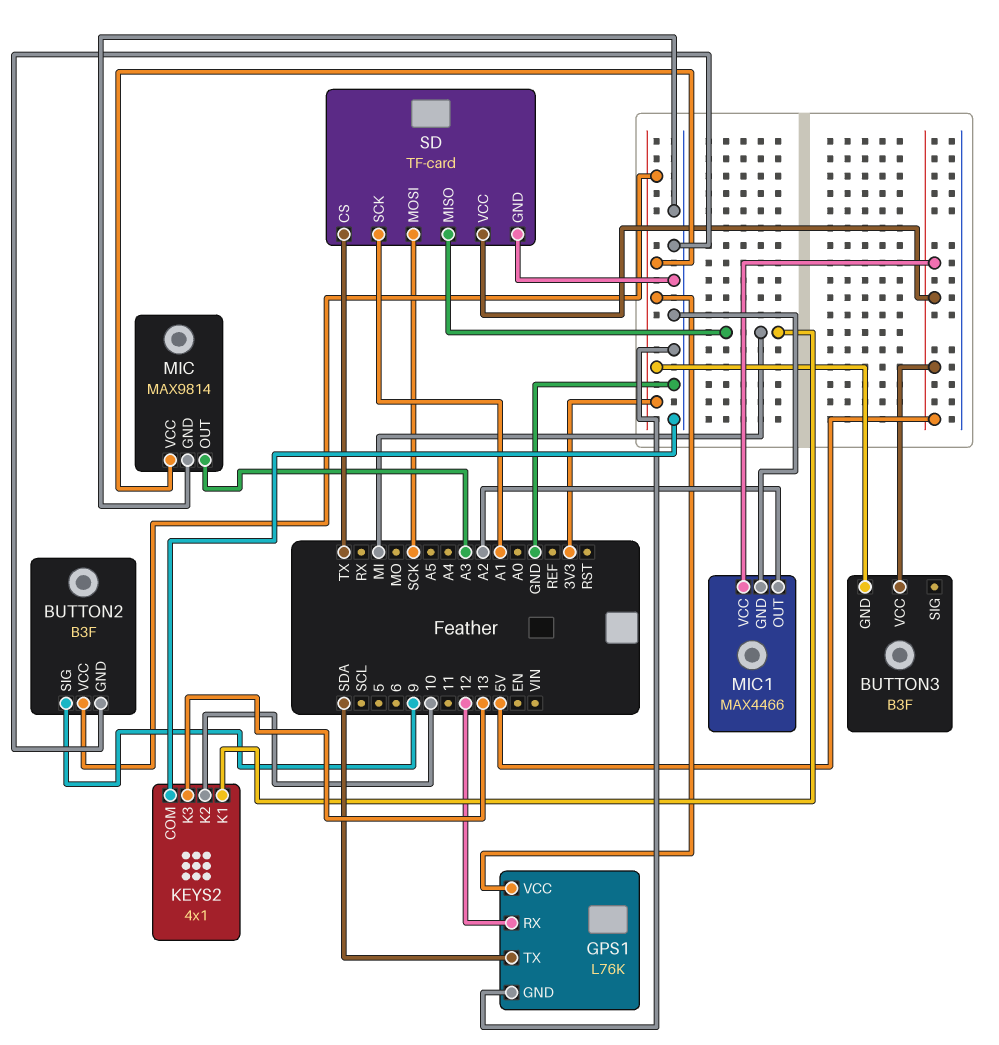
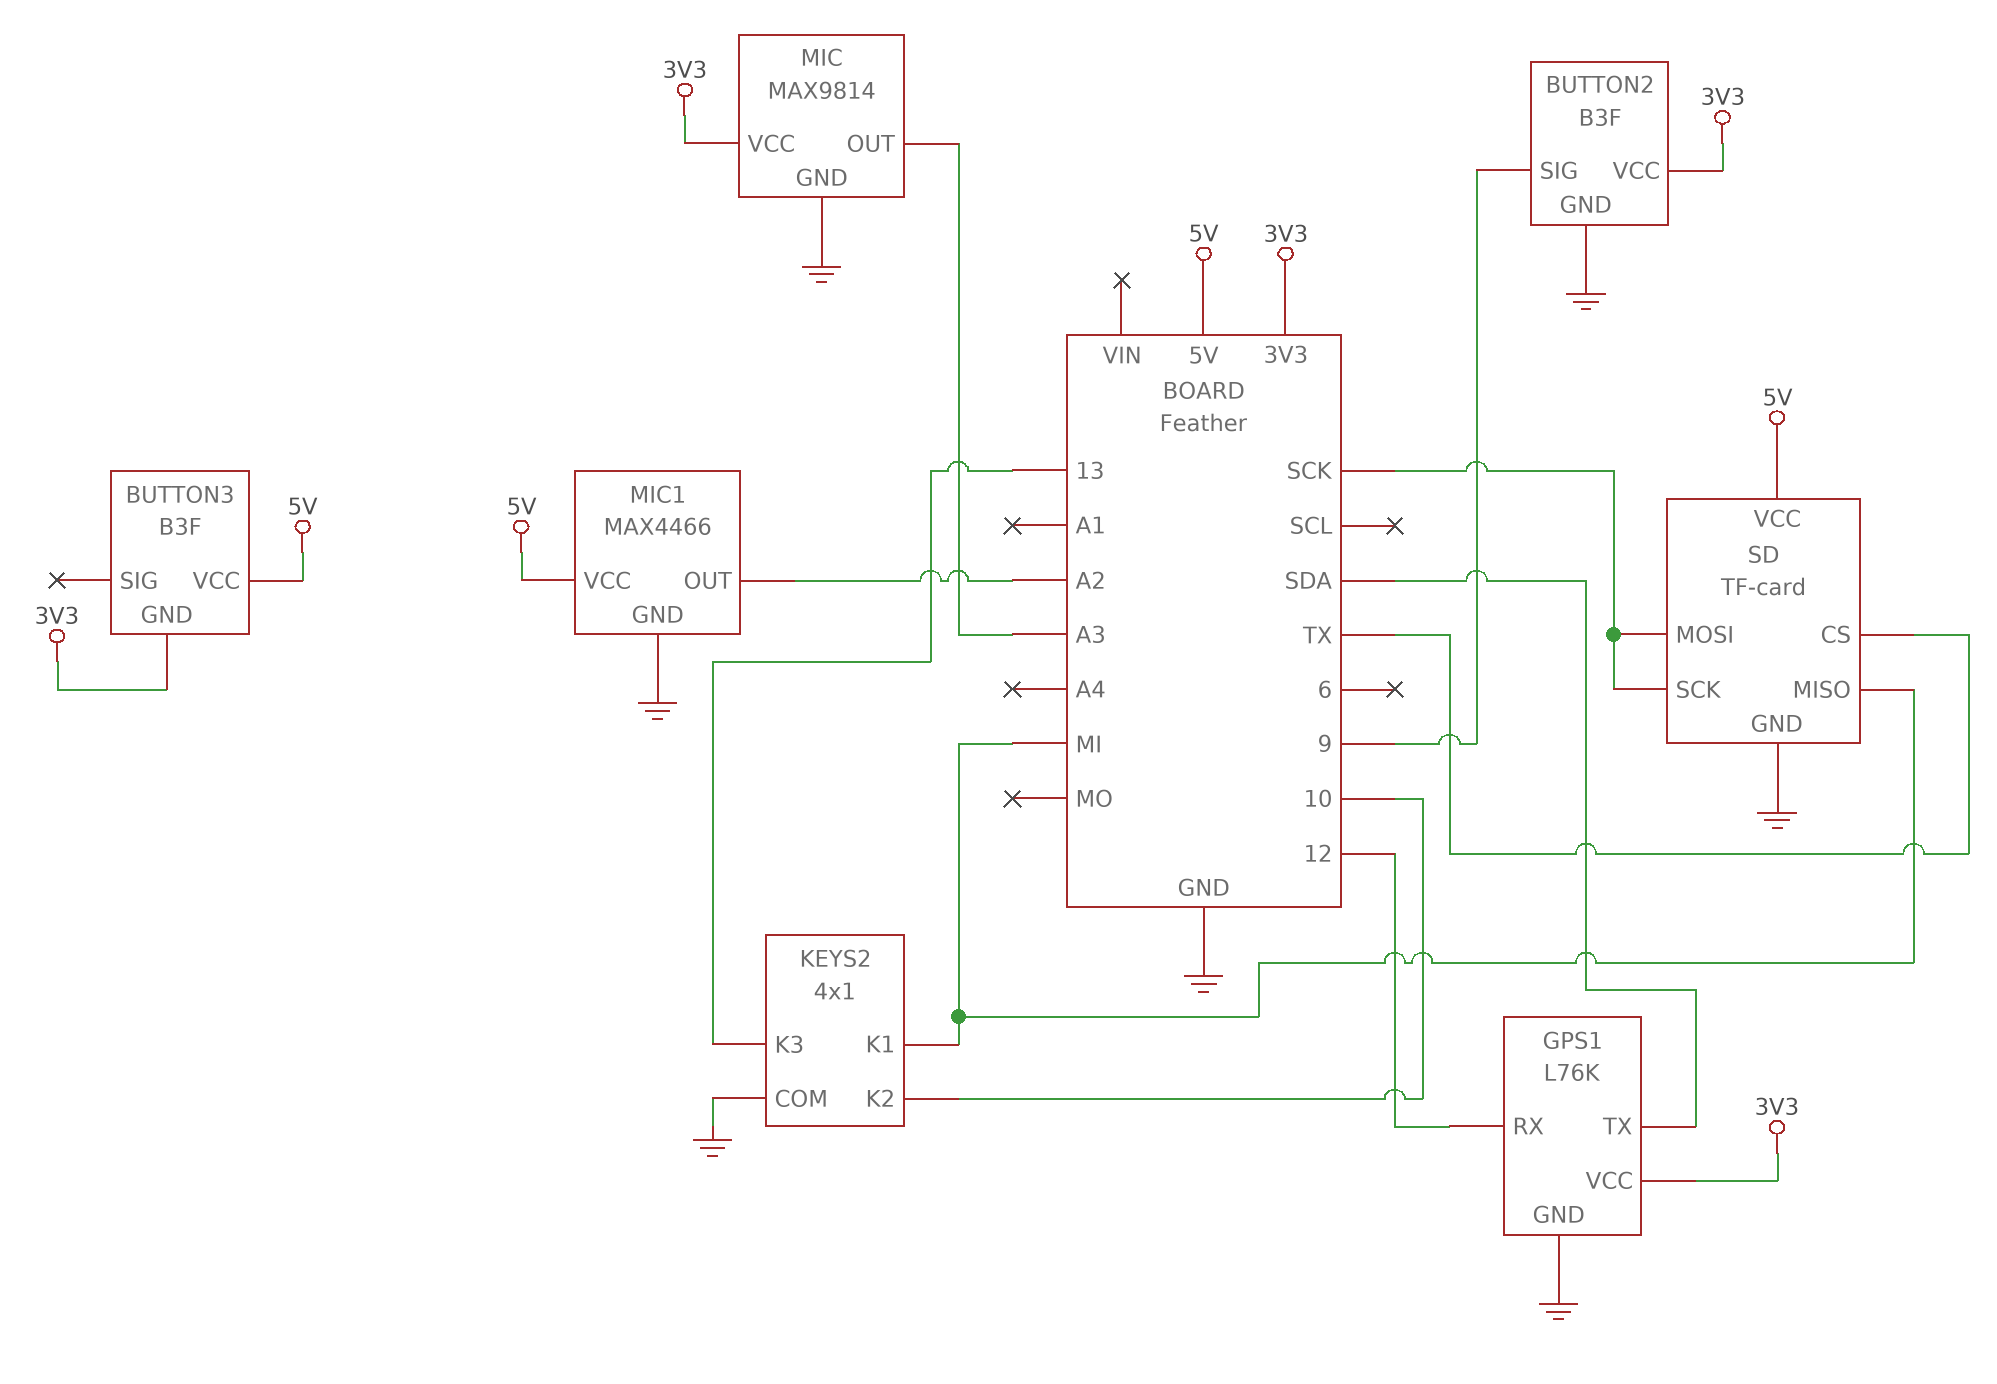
SD pin SCK: A1 -> SCK

